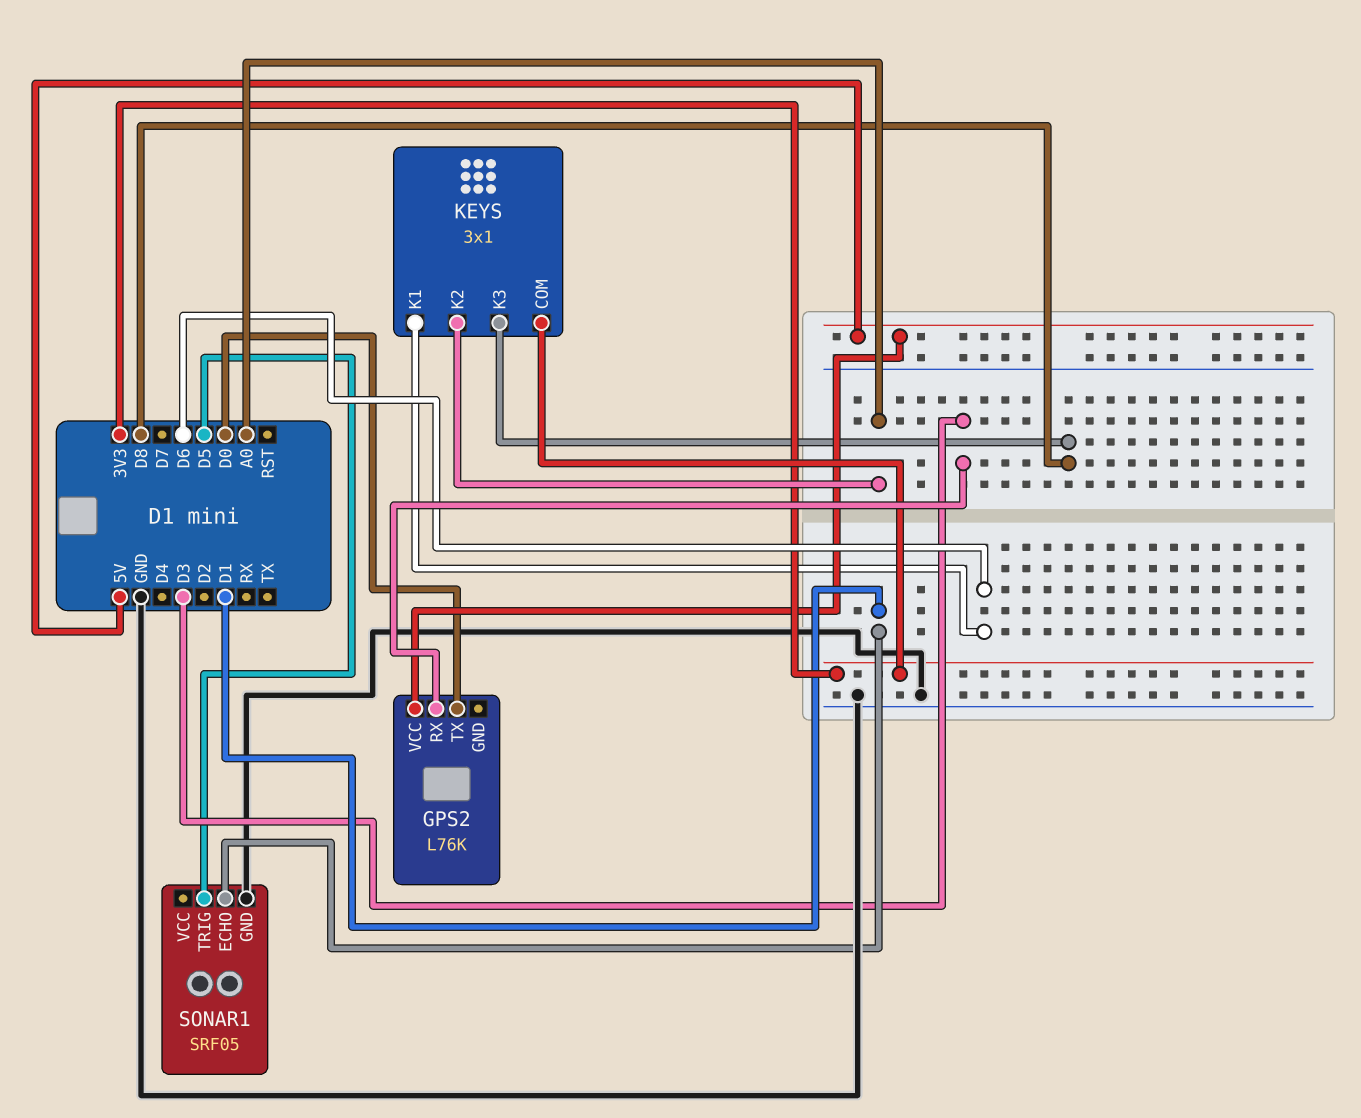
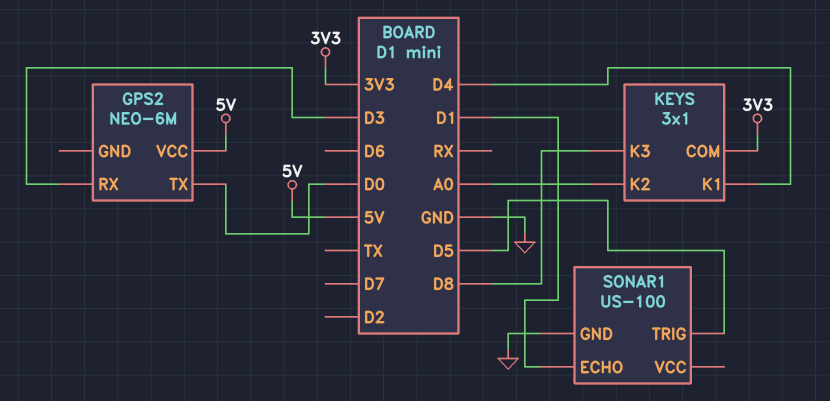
GPS2: L76K -> NEO-6M
KEYS pin K1: D6 -> D4
SONAR1: SRF05 -> US-100

